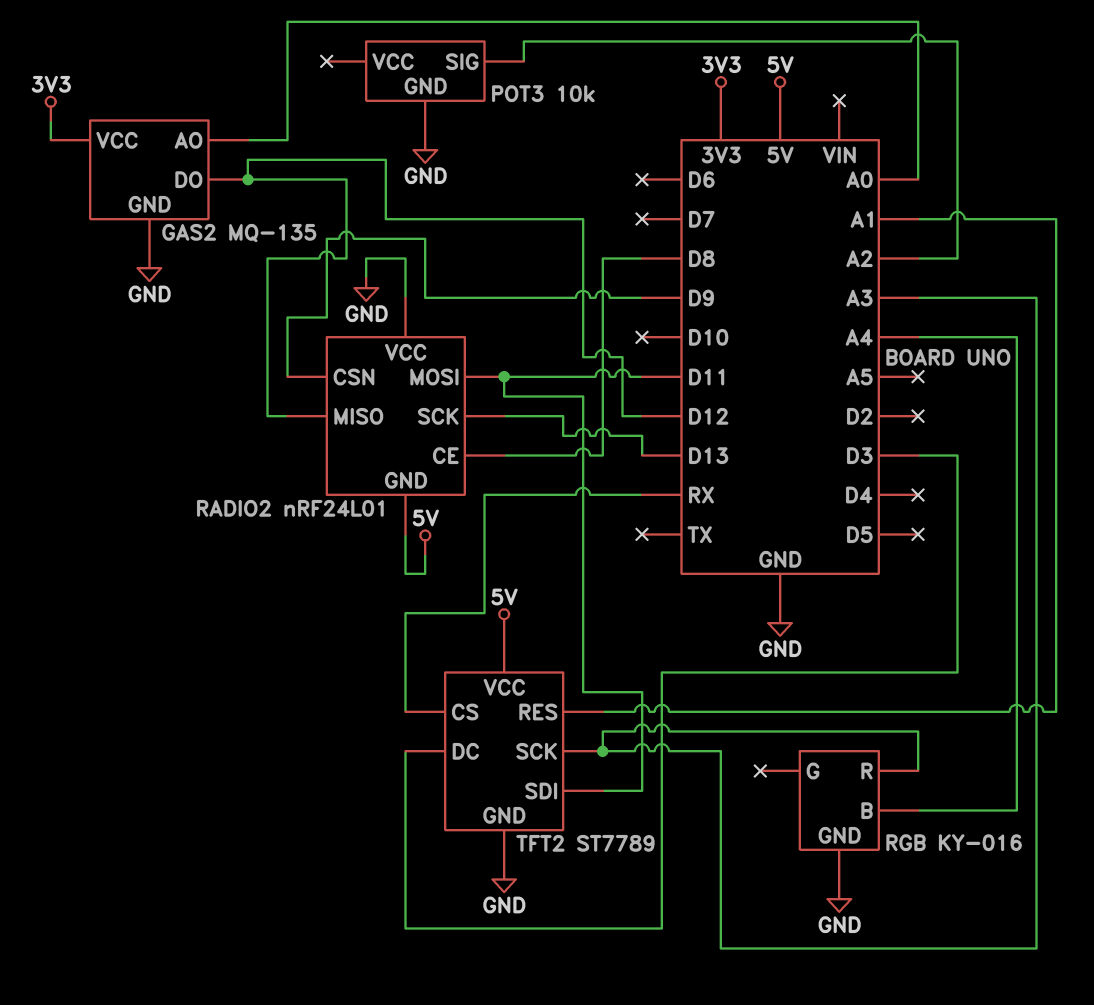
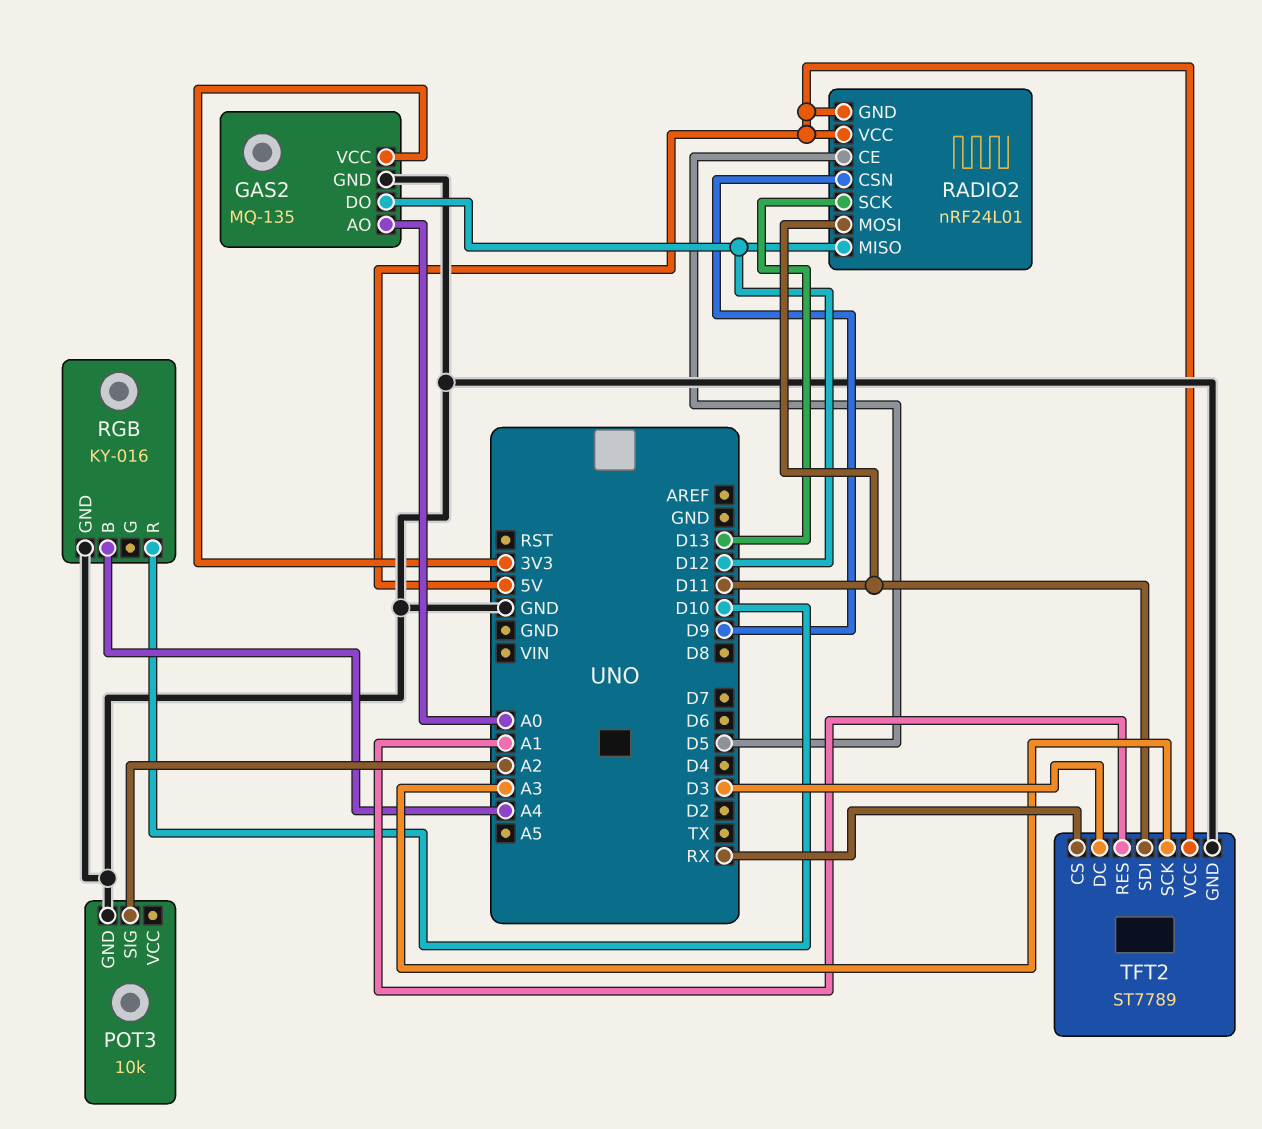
RADIO2 pin CE: D8 -> D5
RADIO2 pin VCC: GND -> 5V
RGB pin R: A3 -> D10

